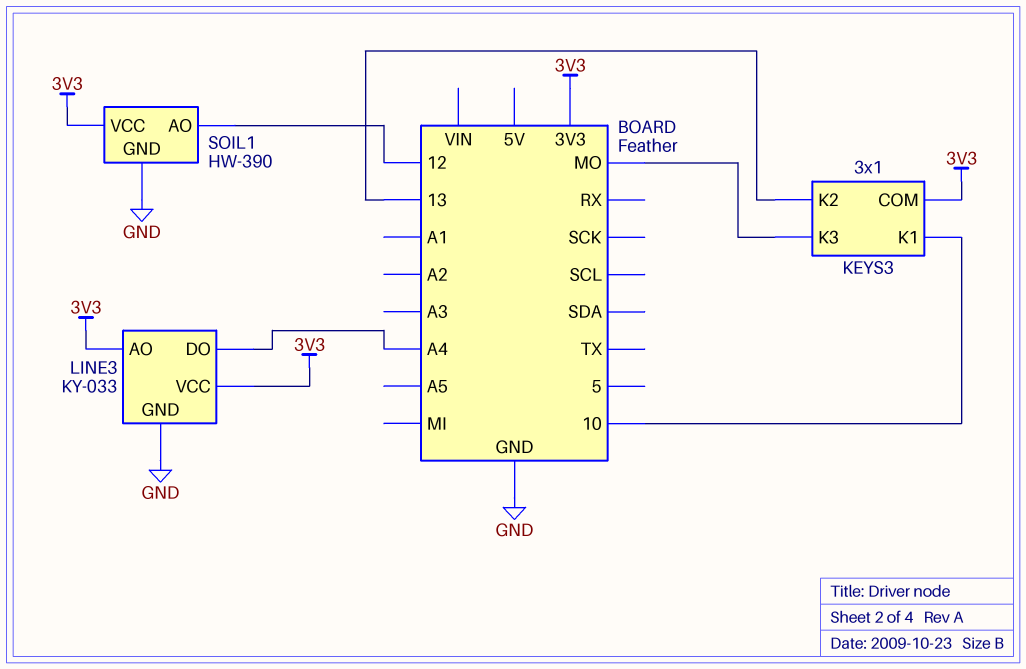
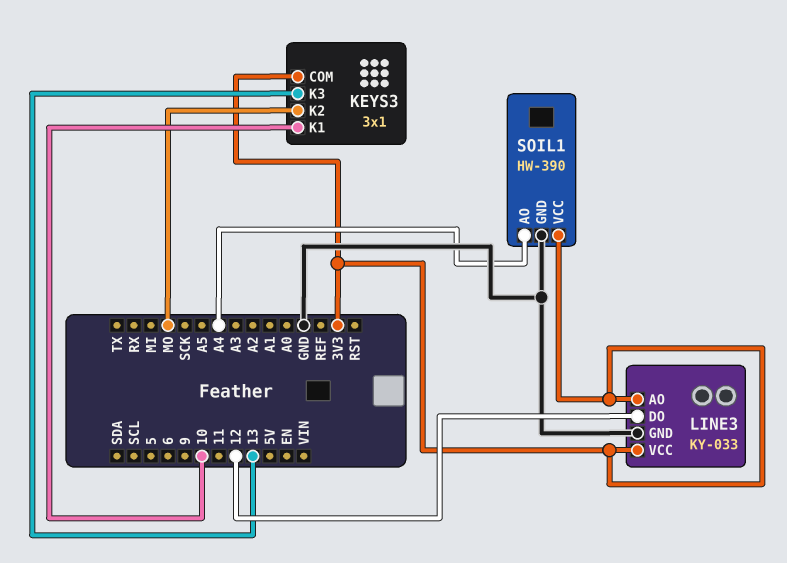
KEYS3 pin K2: 13 -> MO
KEYS3 pin K3: MO -> 13
LINE3 pin DO: A4 -> 12
SOIL1 pin AO: 12 -> A4

